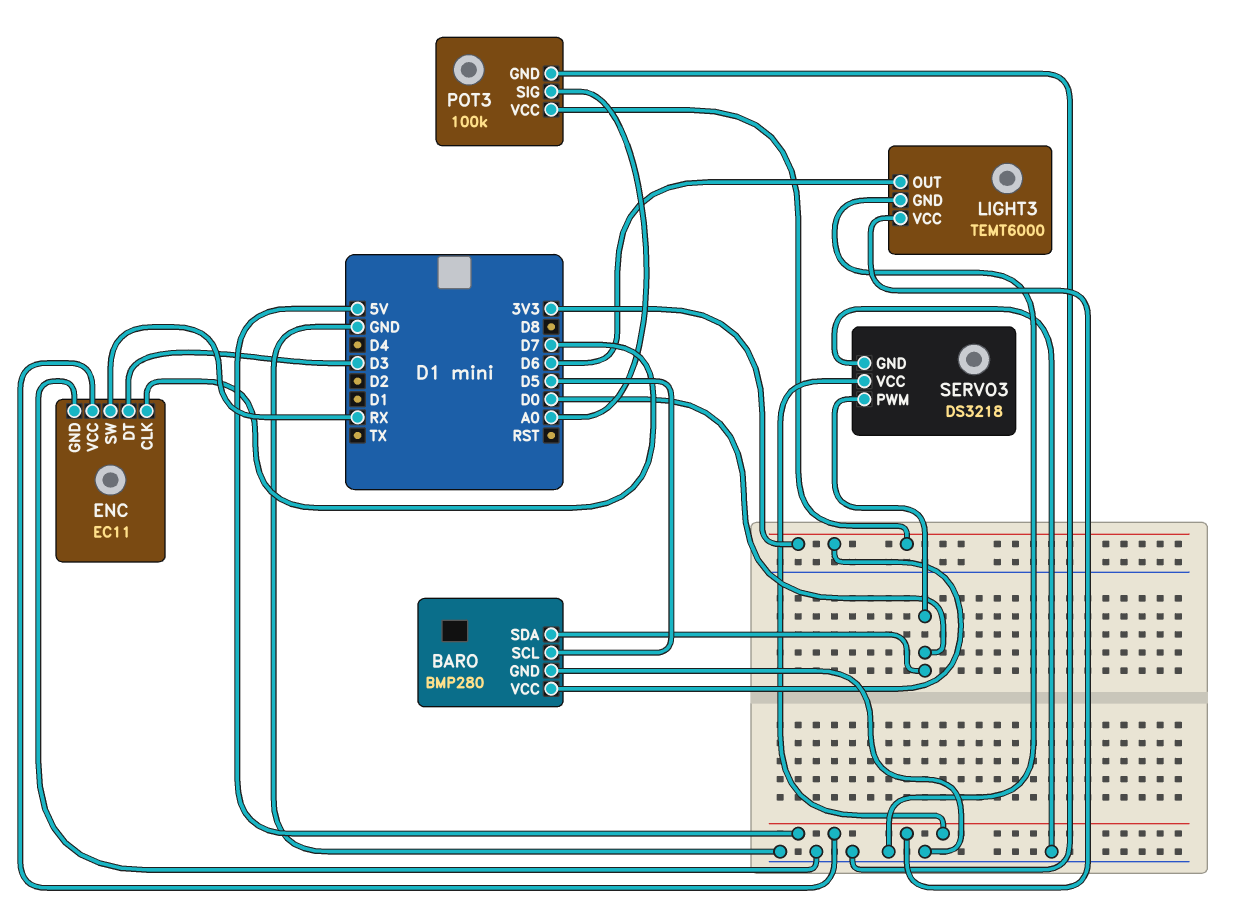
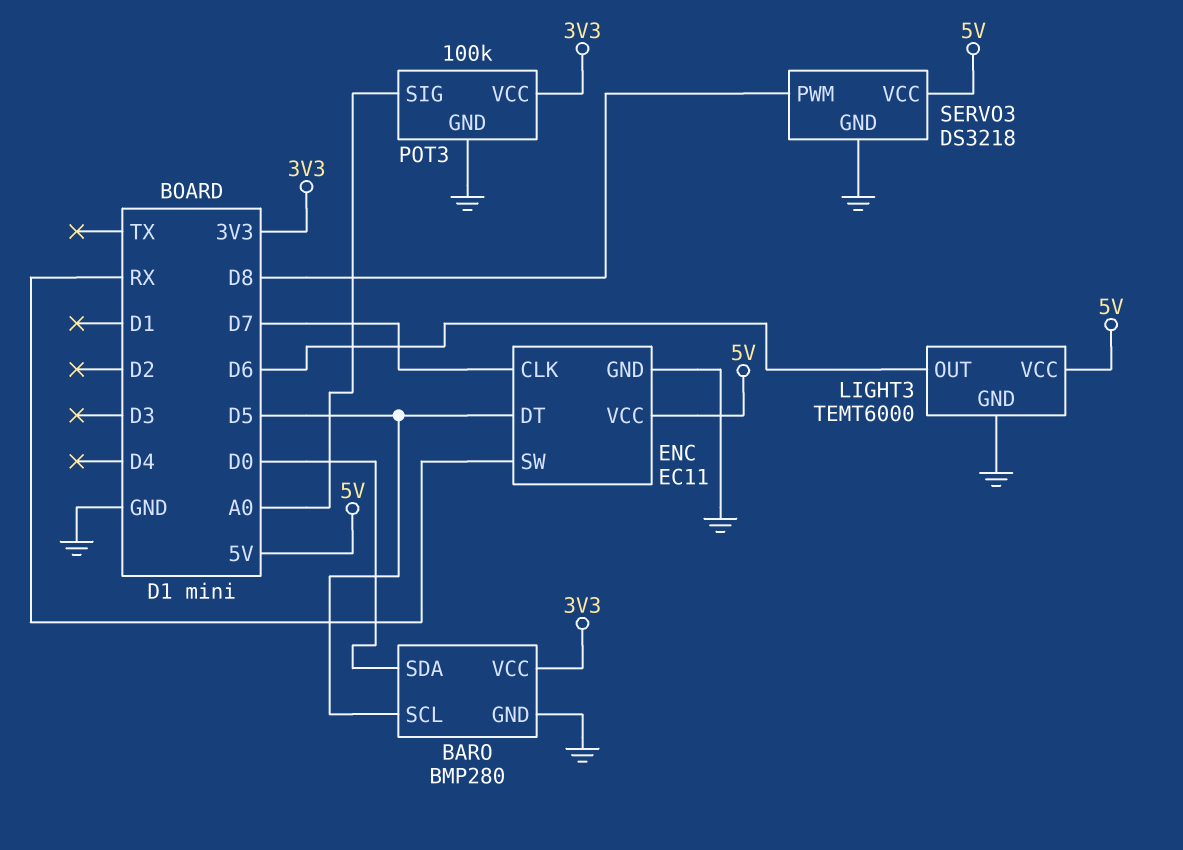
ENC pin DT: D3 -> D5
SERVO3 pin PWM: D0 -> D8

